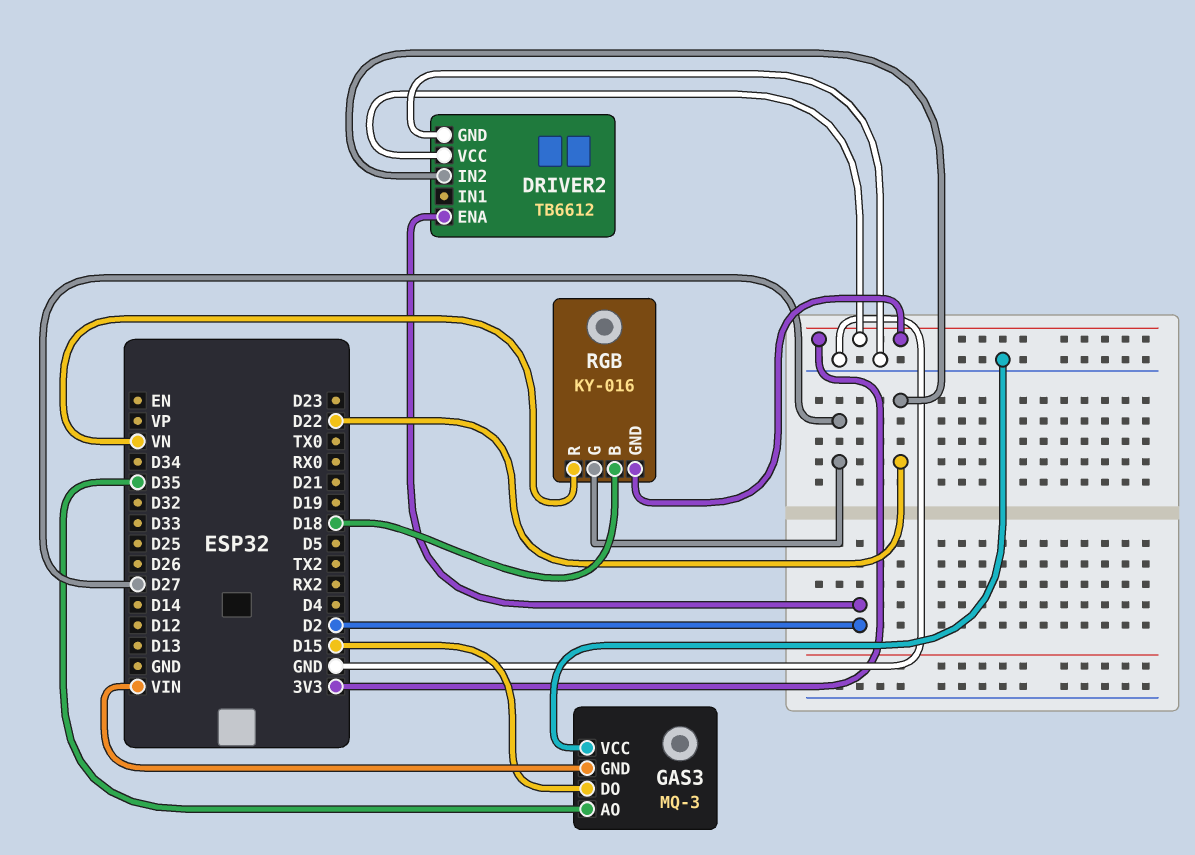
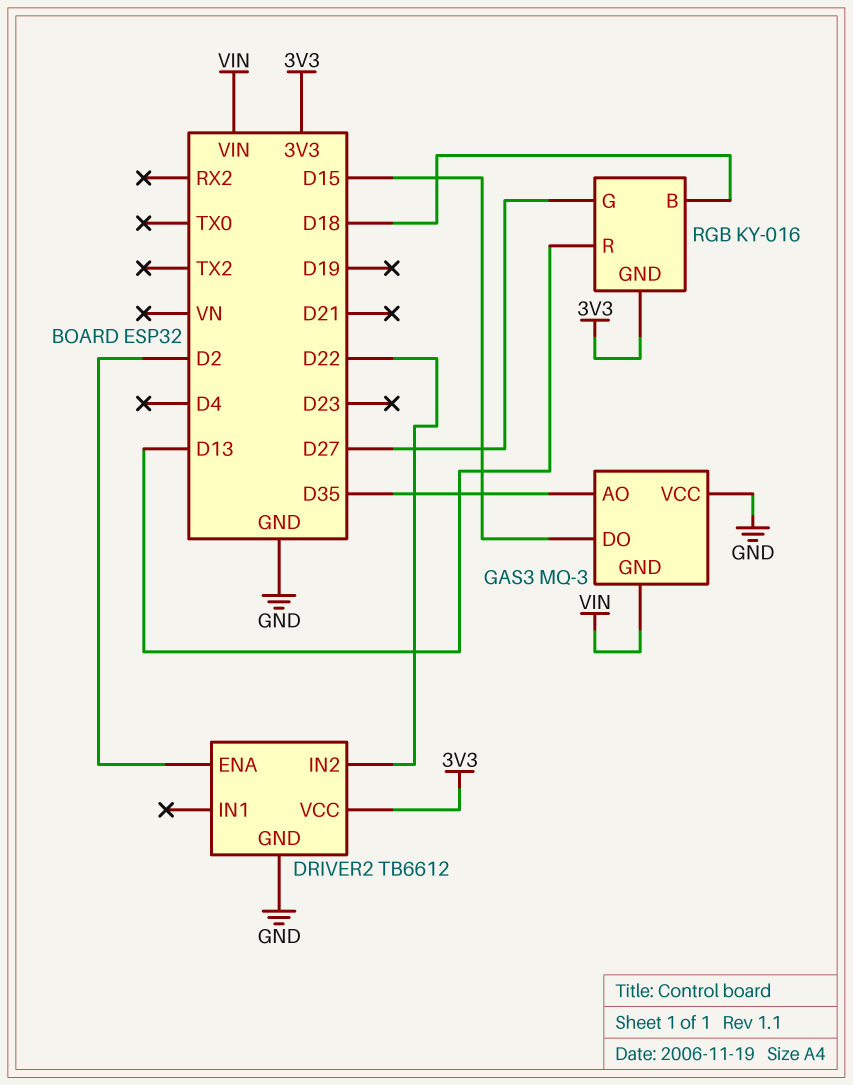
RGB pin R: VN -> D13

